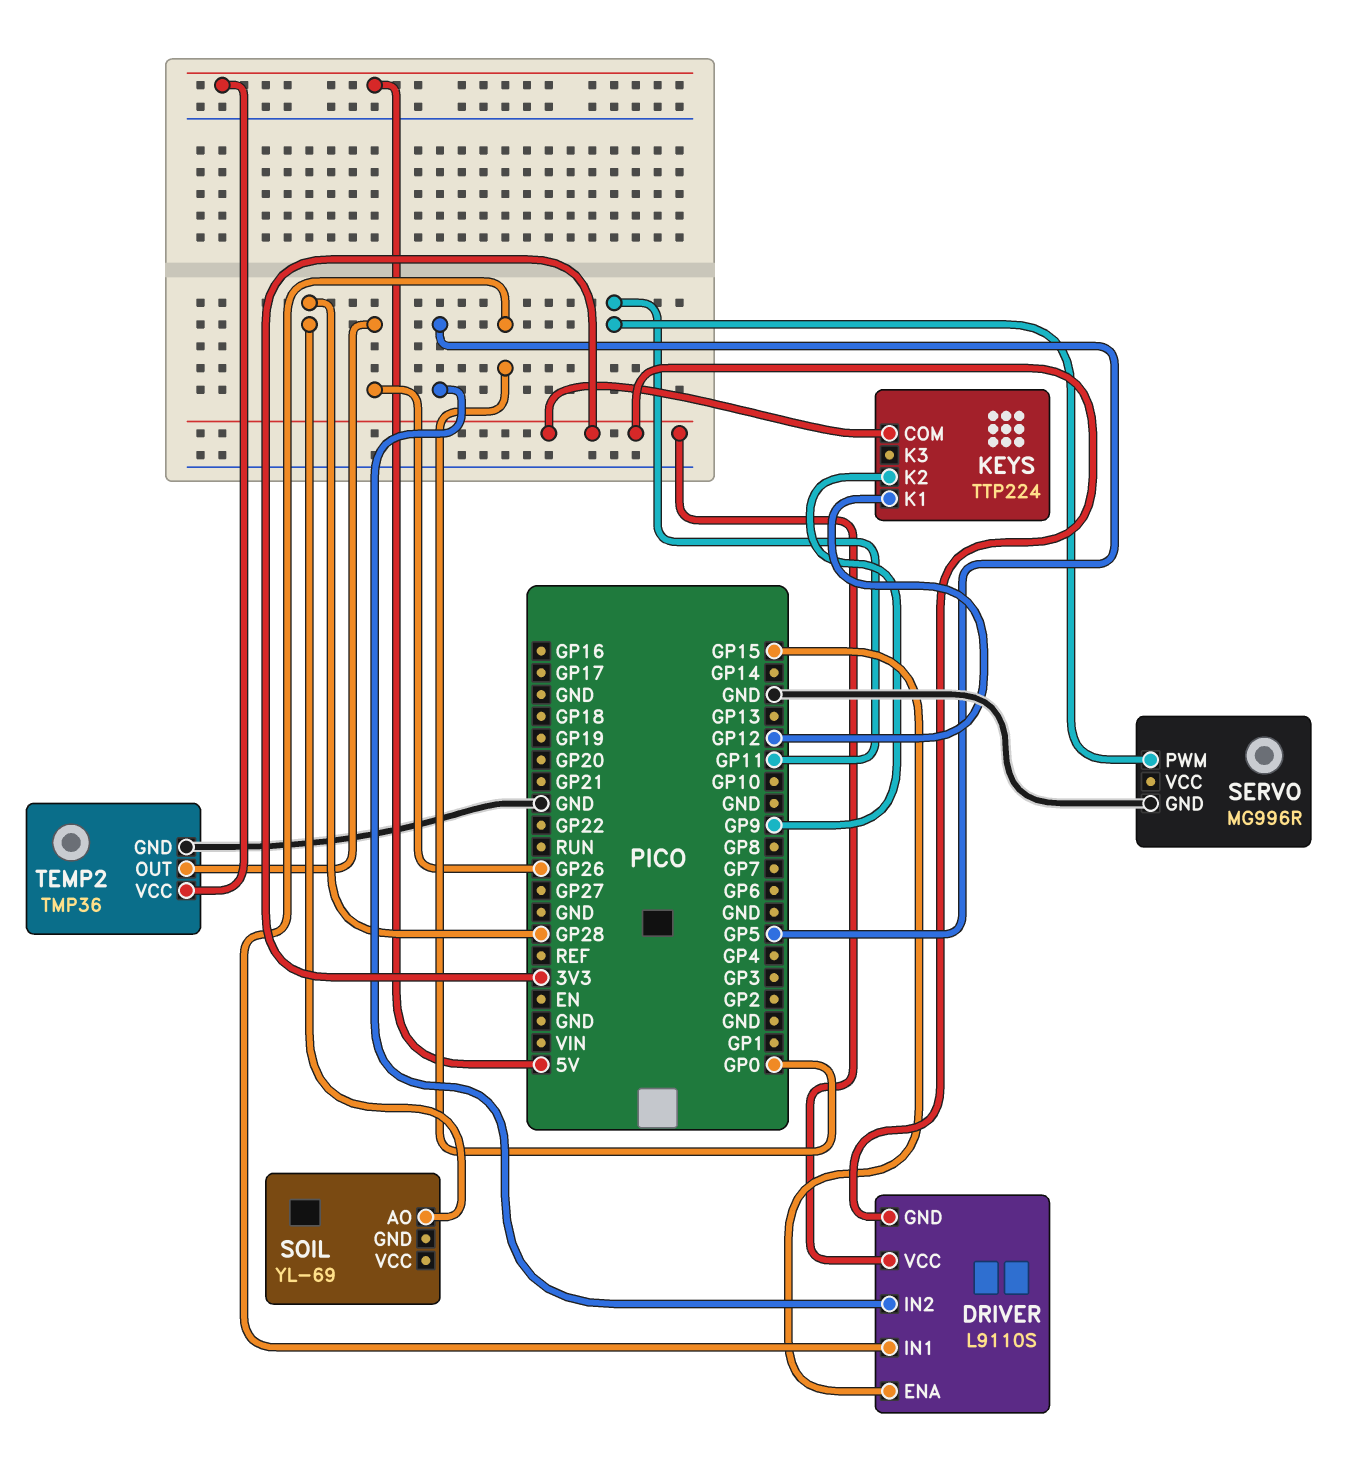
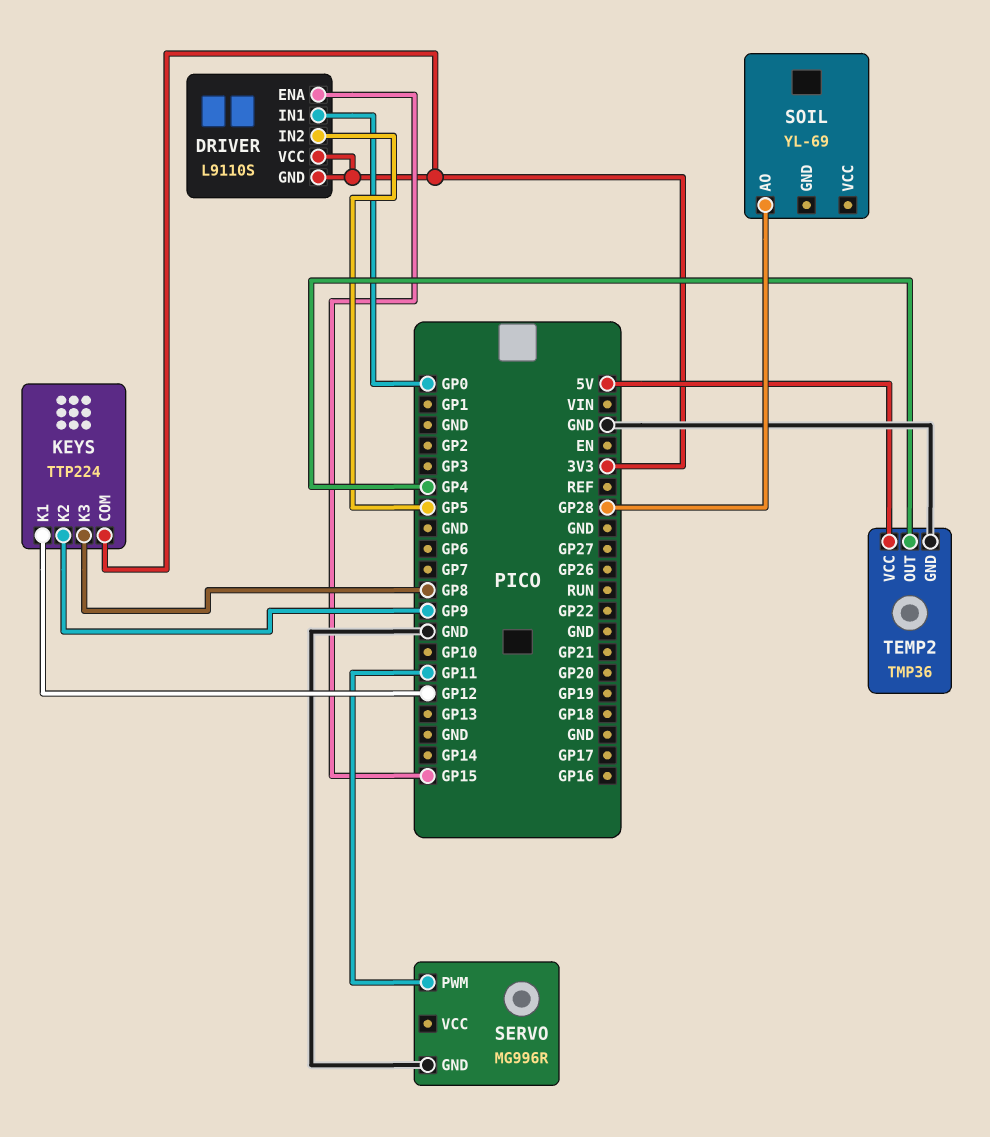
KEYS pin K3: none -> GP8
TEMP2 pin OUT: GP26 -> GP4

